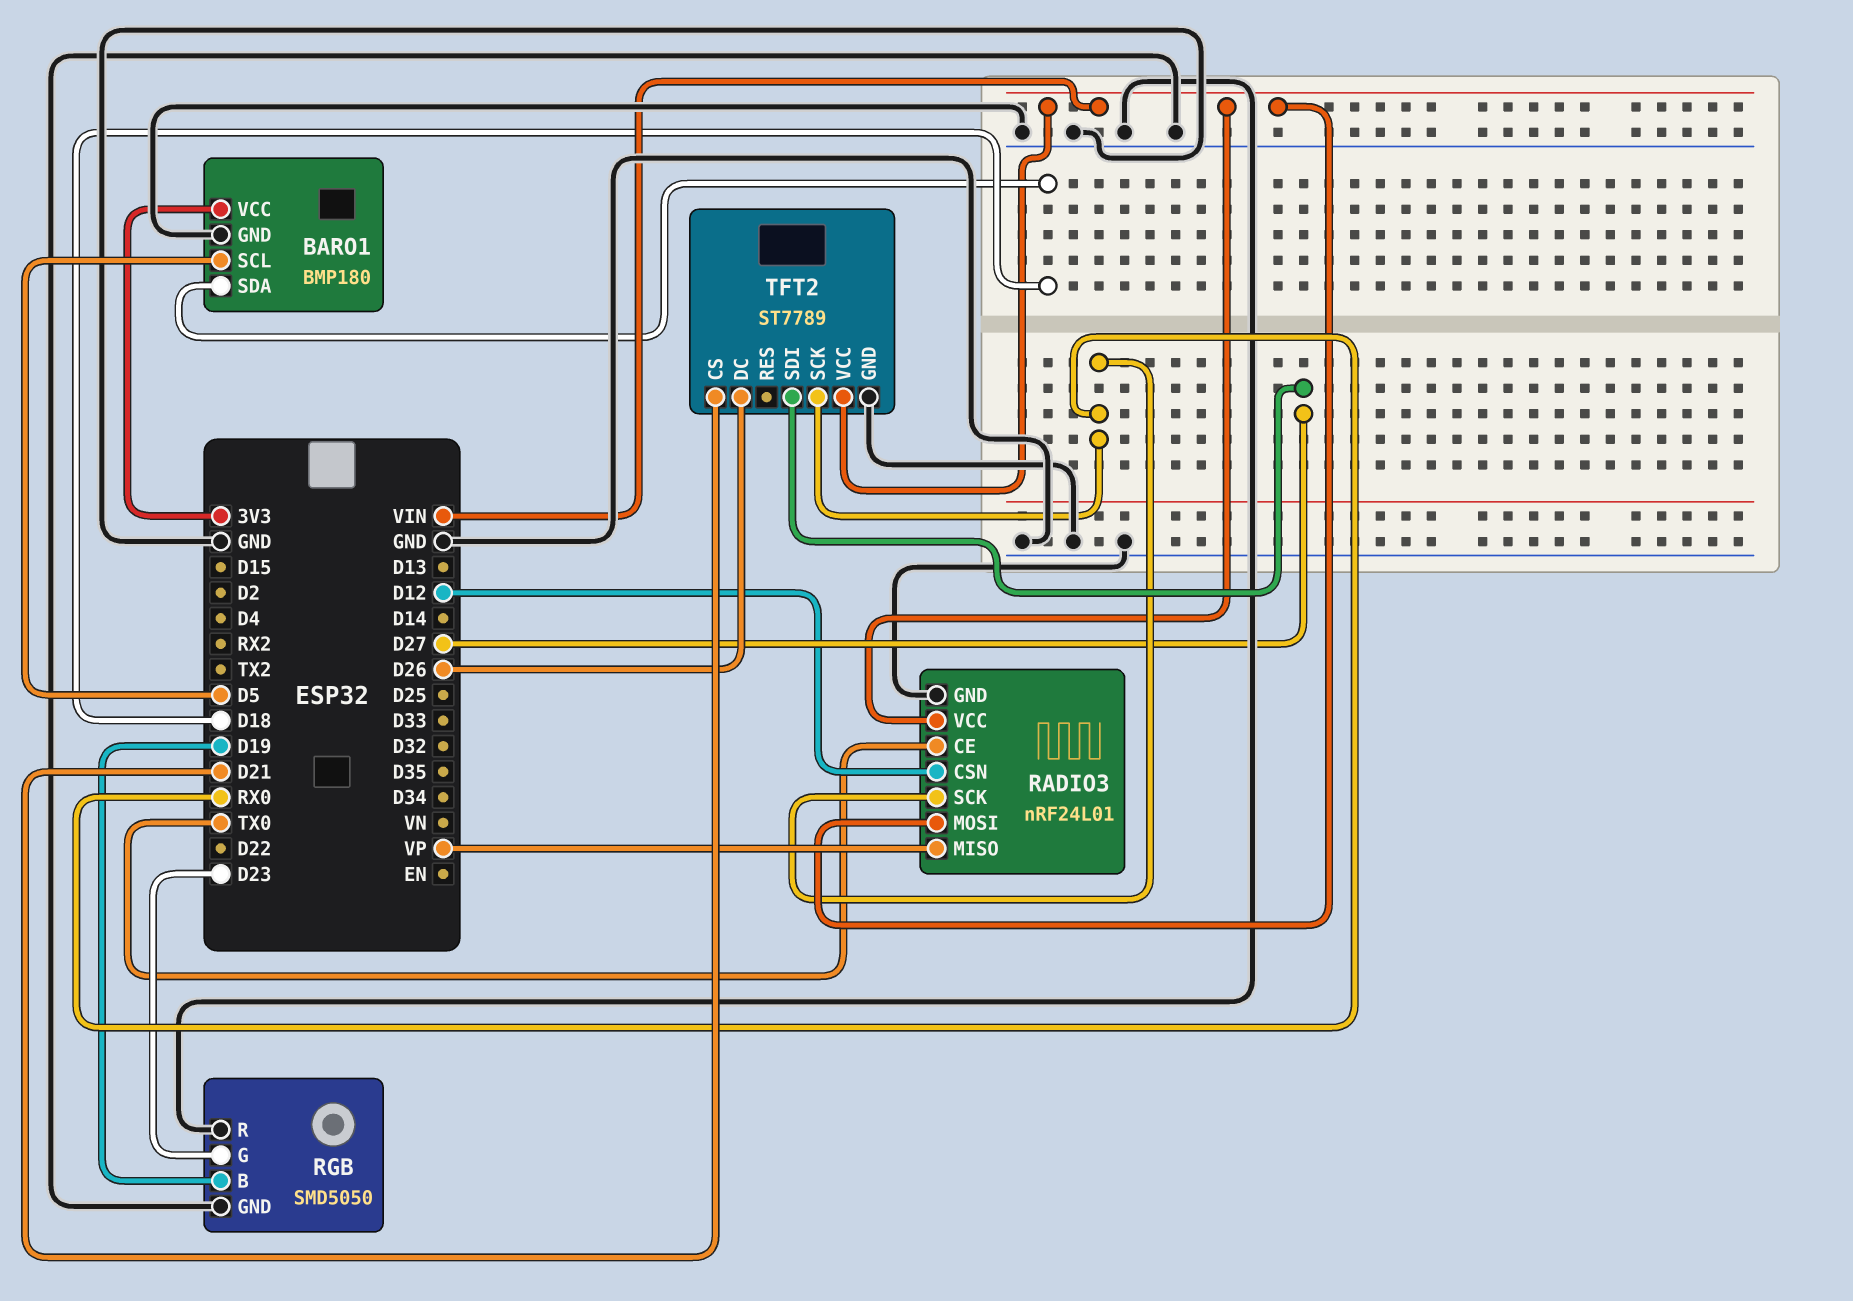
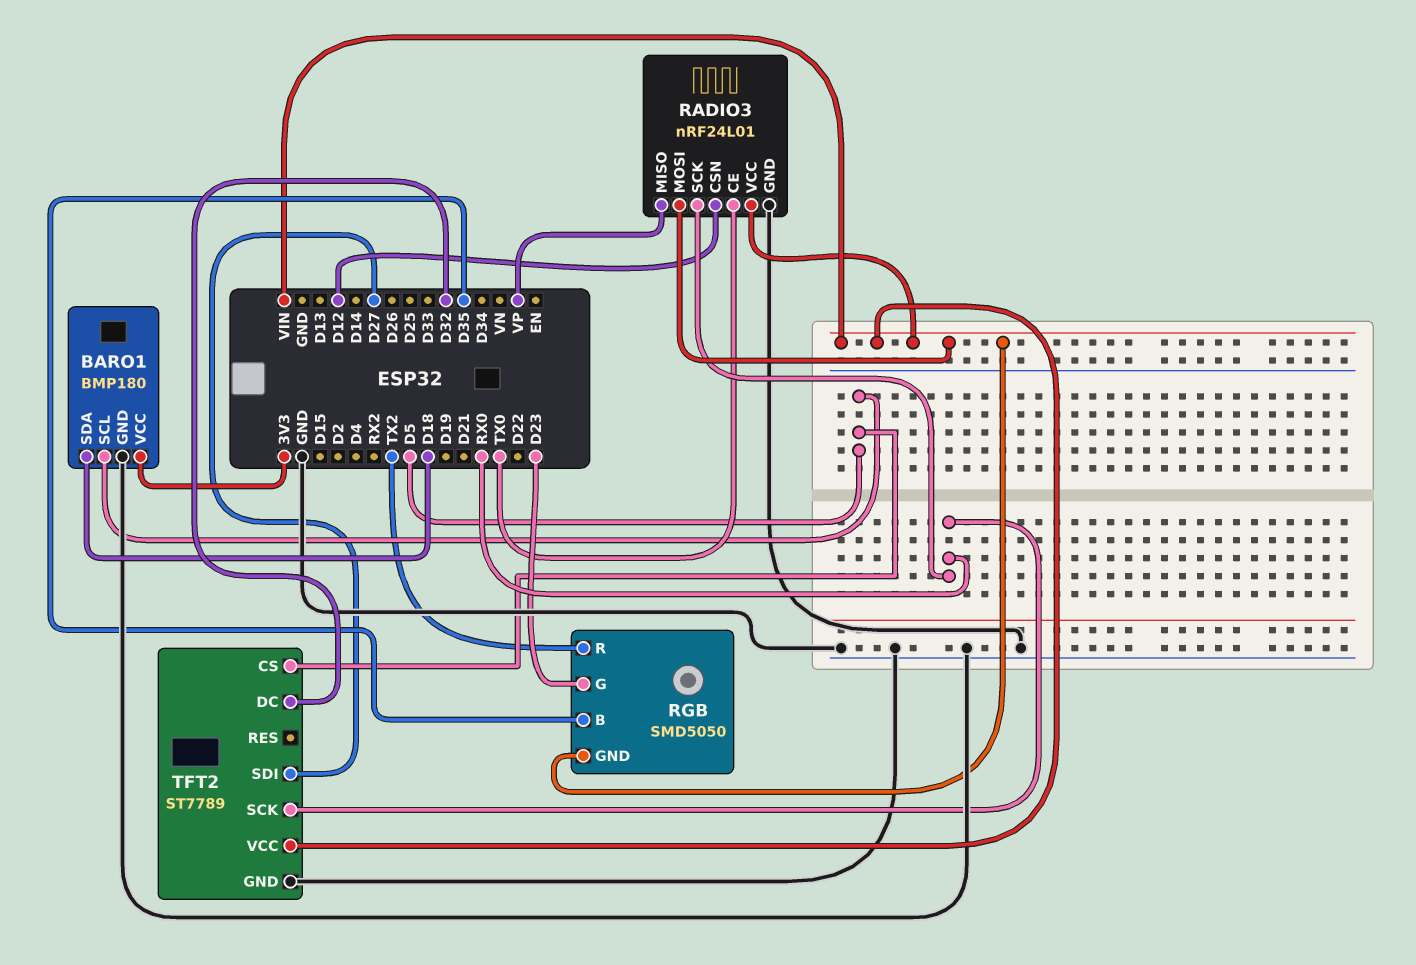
RGB pin B: D19 -> D35
RGB pin GND: GND -> VIN
RGB pin R: GND -> TX2
TFT2 pin CS: D21 -> D5
TFT2 pin DC: D26 -> D32

